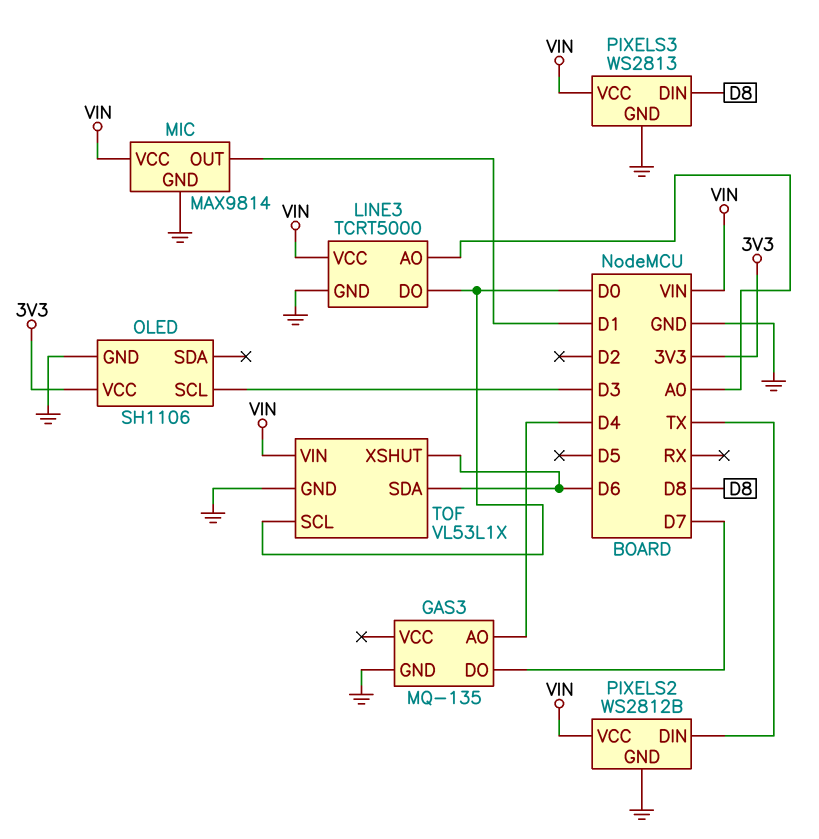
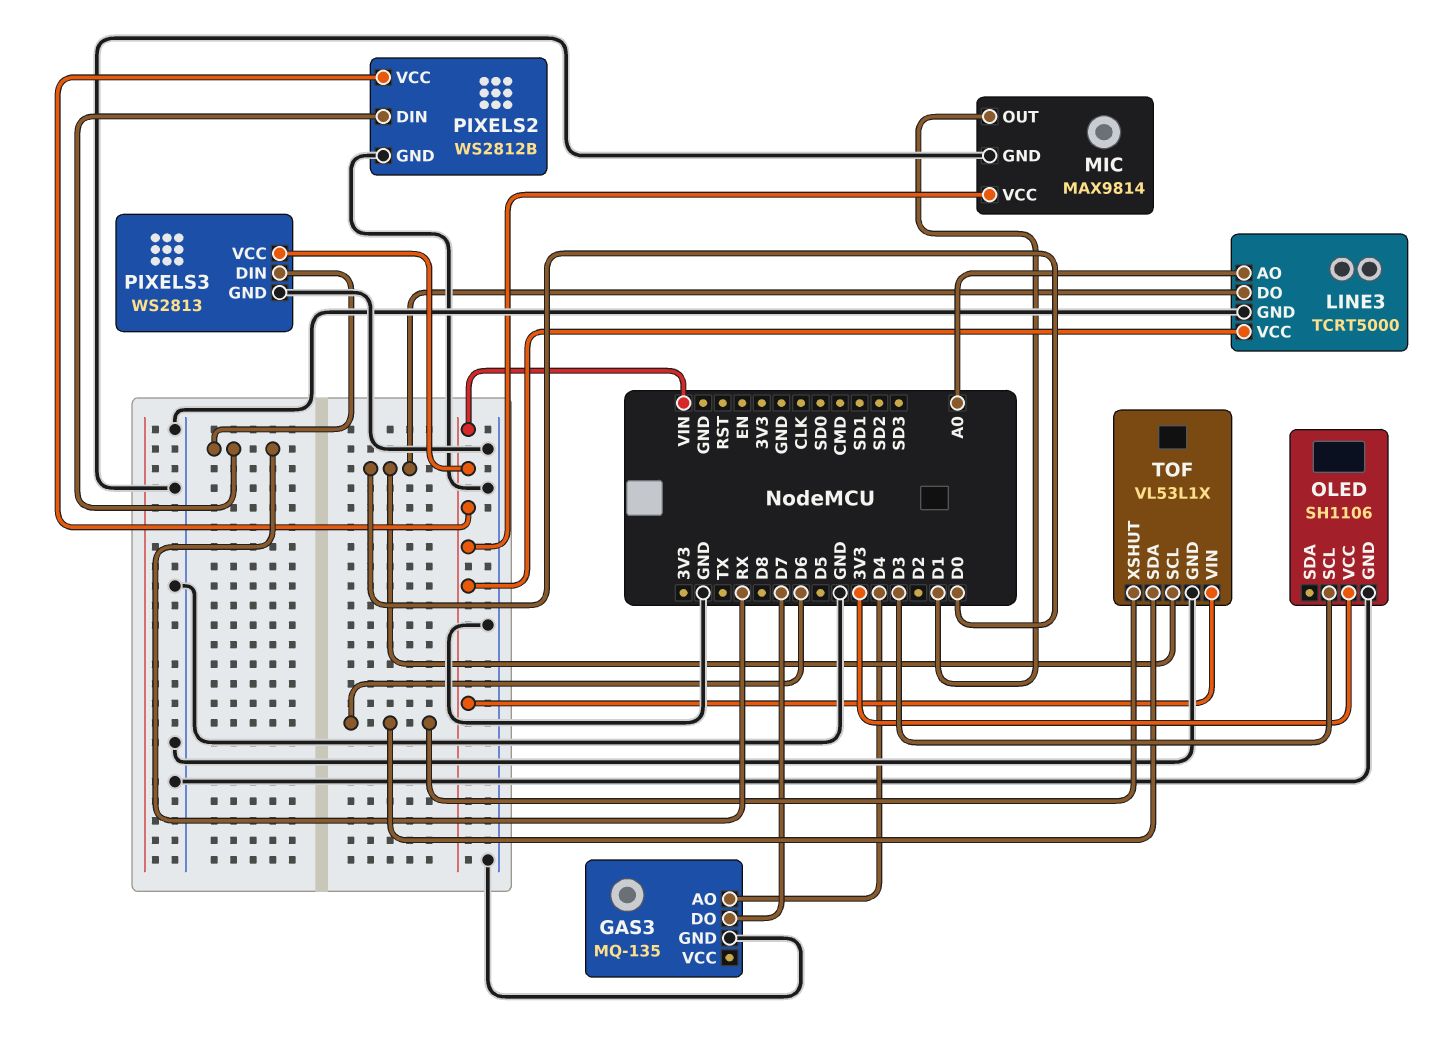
PIXELS2 pin DIN: TX -> RX
PIXELS3 pin DIN: D8 -> RX

